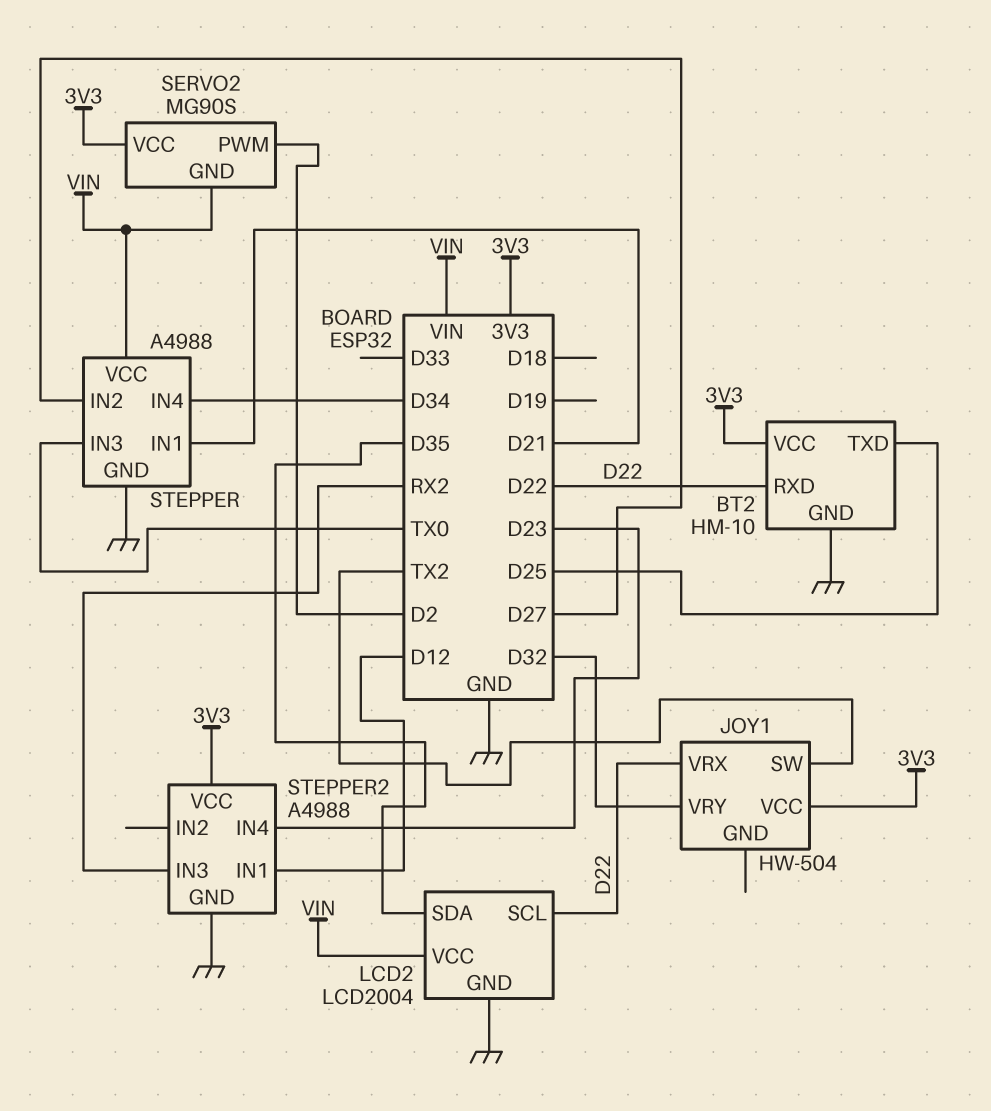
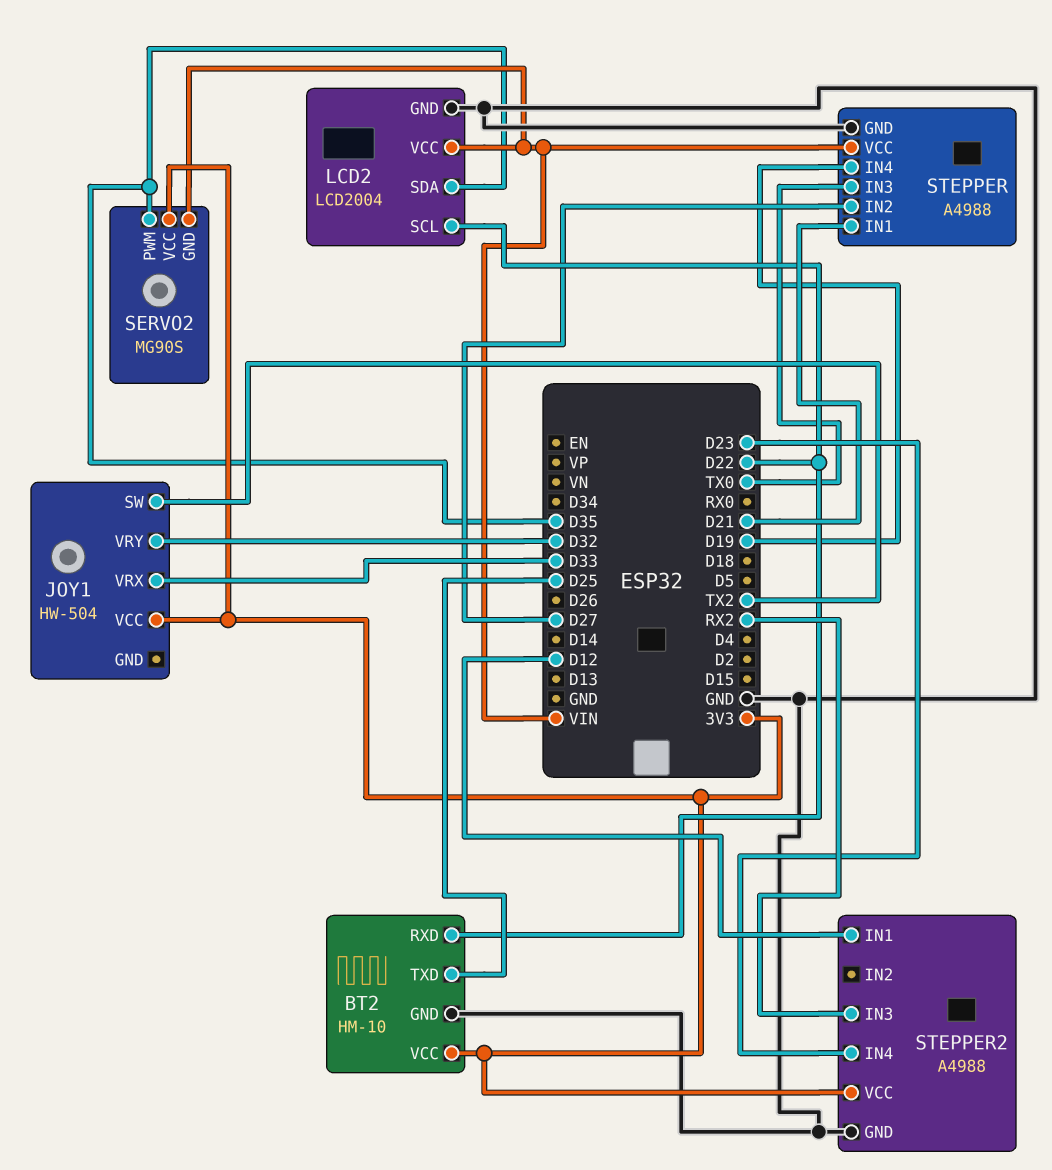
JOY1 pin VRX: D22 -> D33
SERVO2 pin PWM: D2 -> D35
STEPPER pin IN4: D34 -> D19

